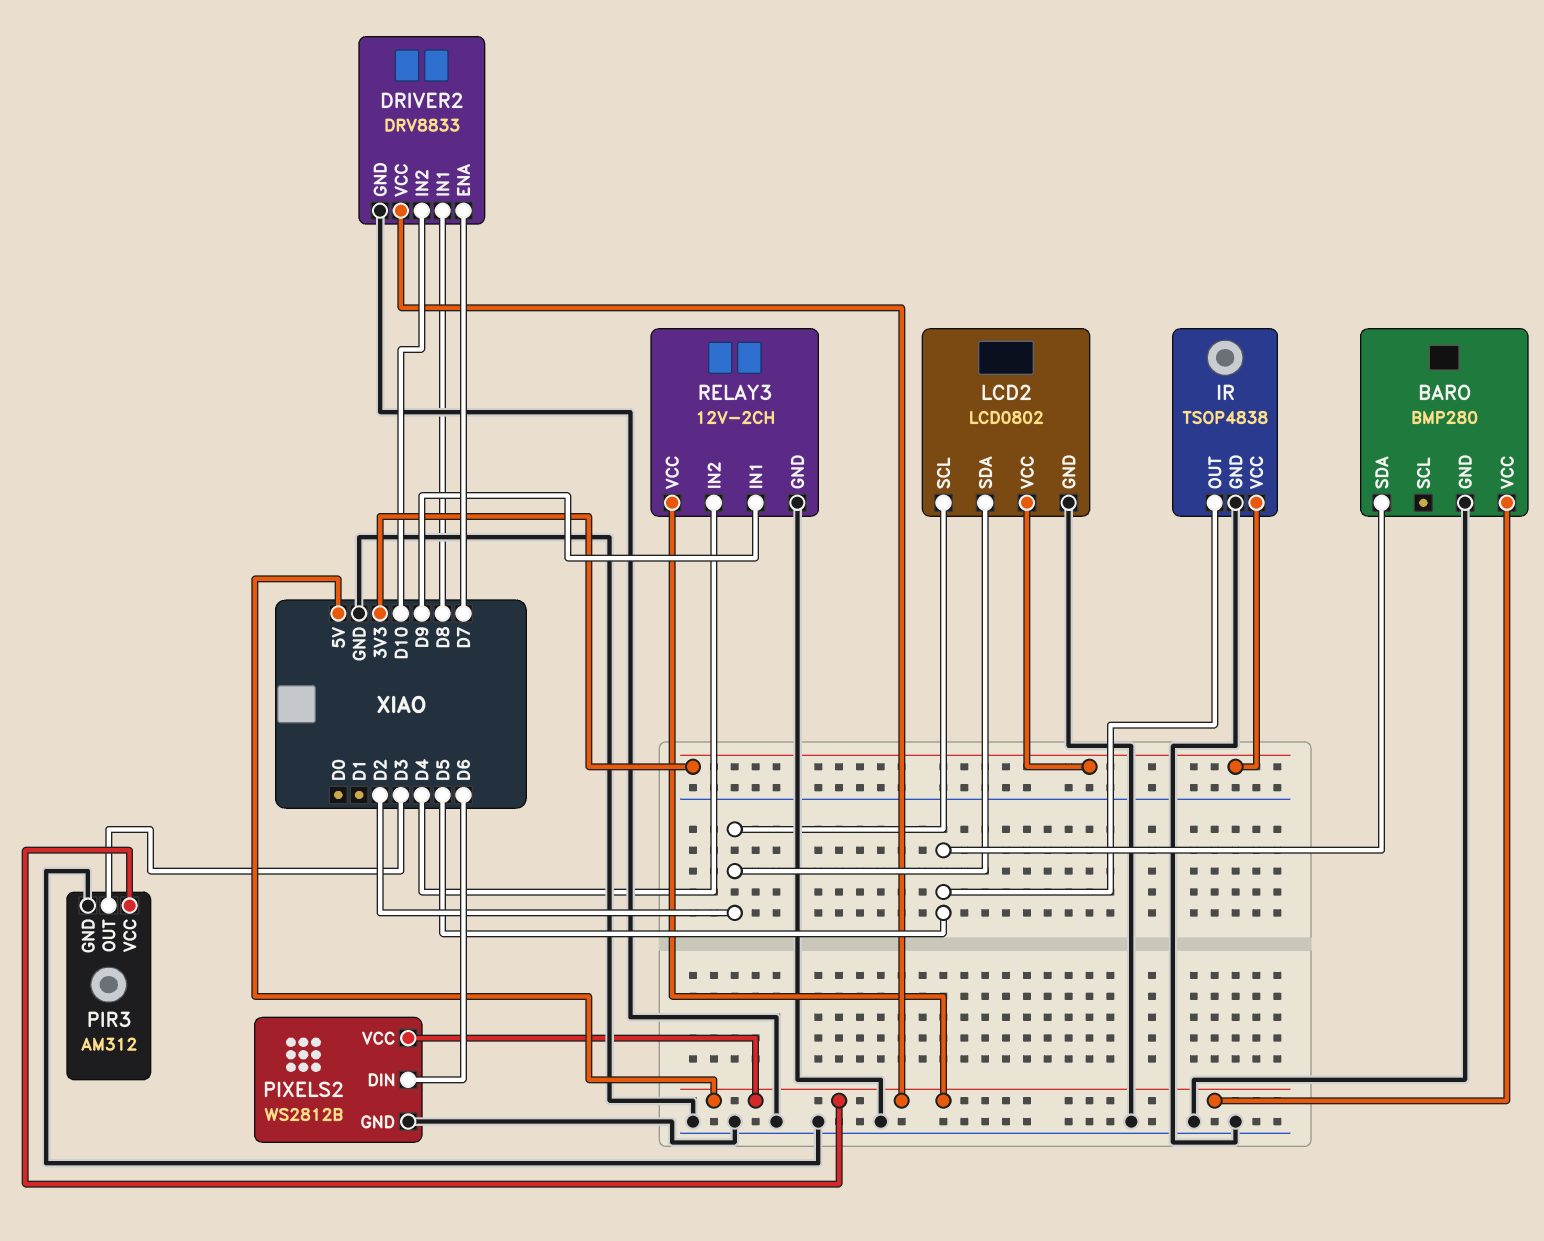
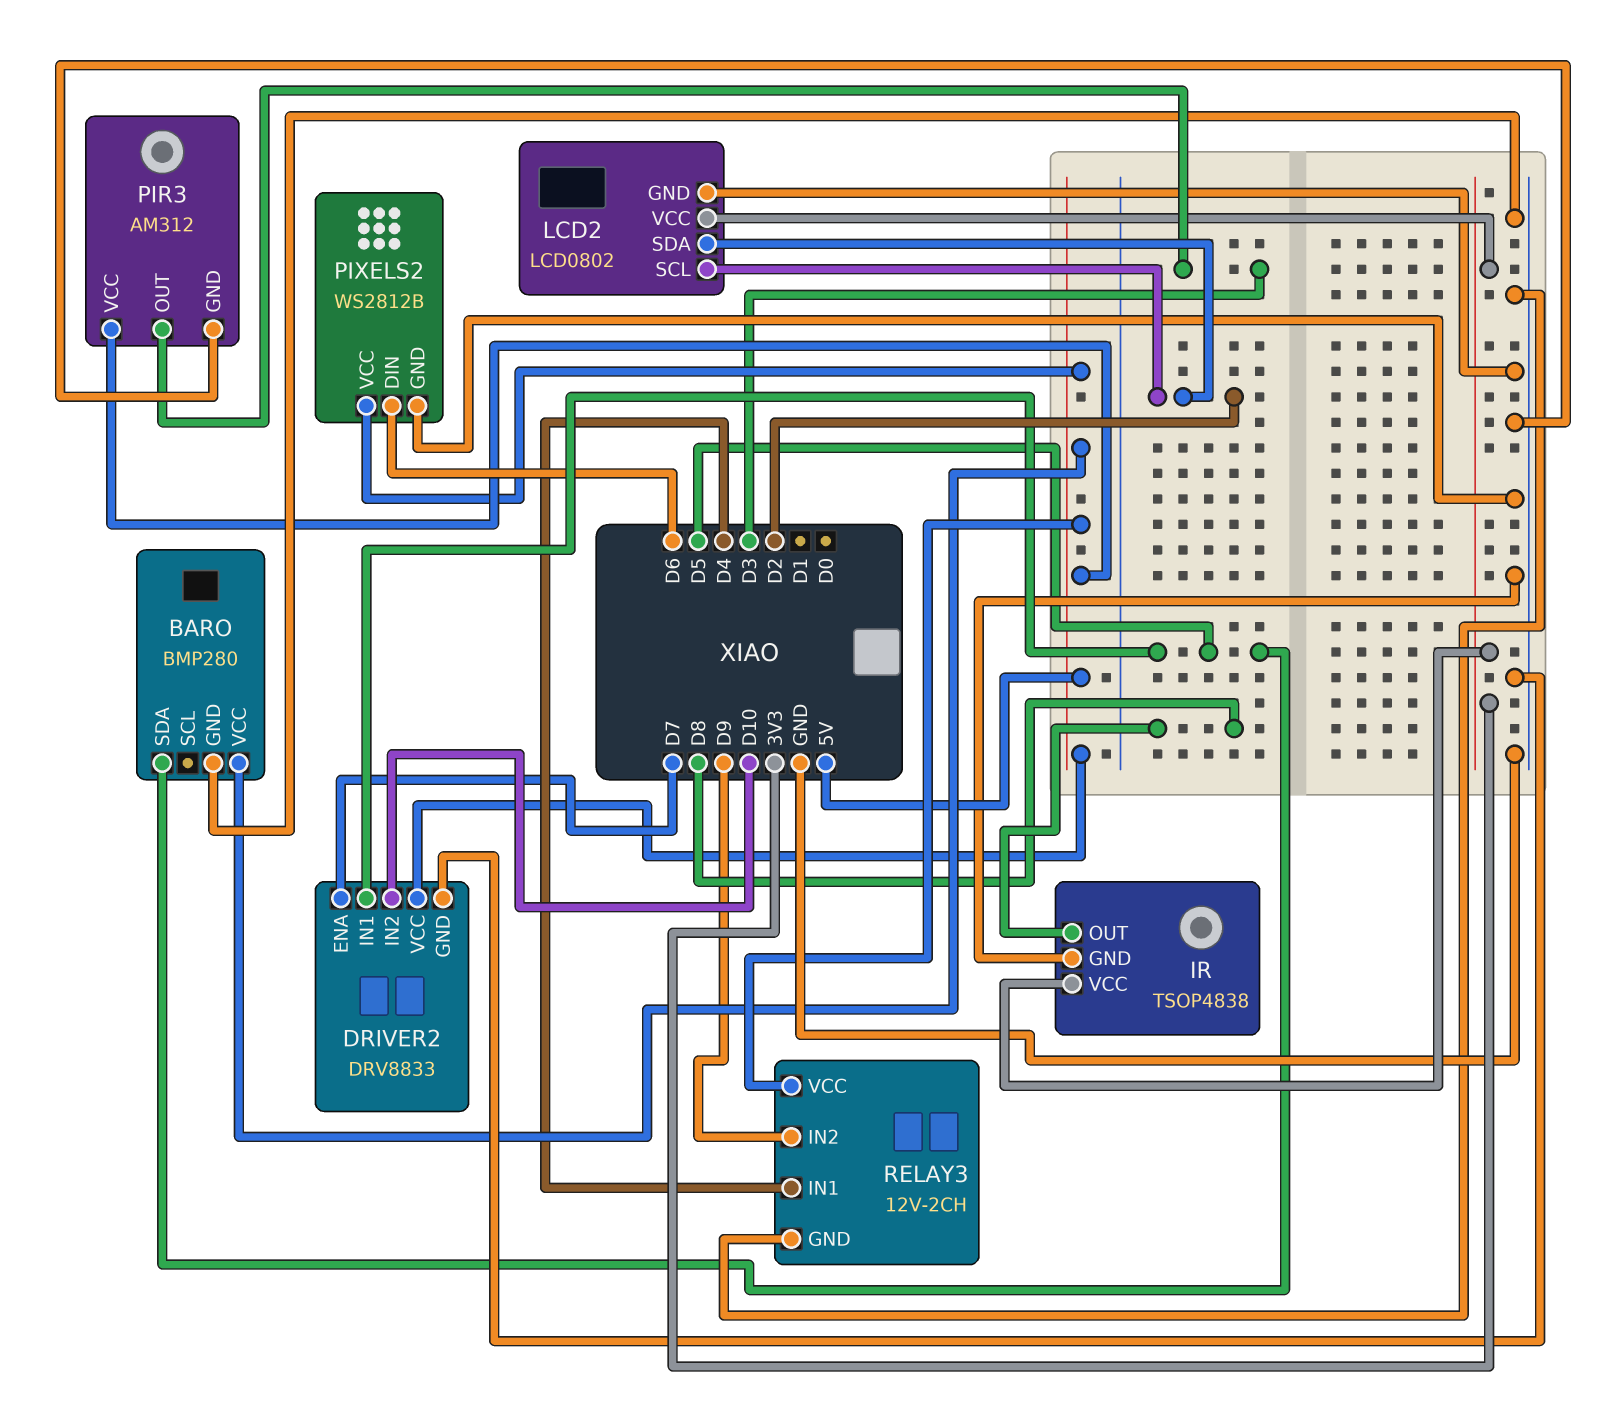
DRIVER2 pin IN1: D8 -> D5
IR pin OUT: D5 -> D8
RELAY3 pin IN1: D9 -> D4
RELAY3 pin IN2: D4 -> D9

